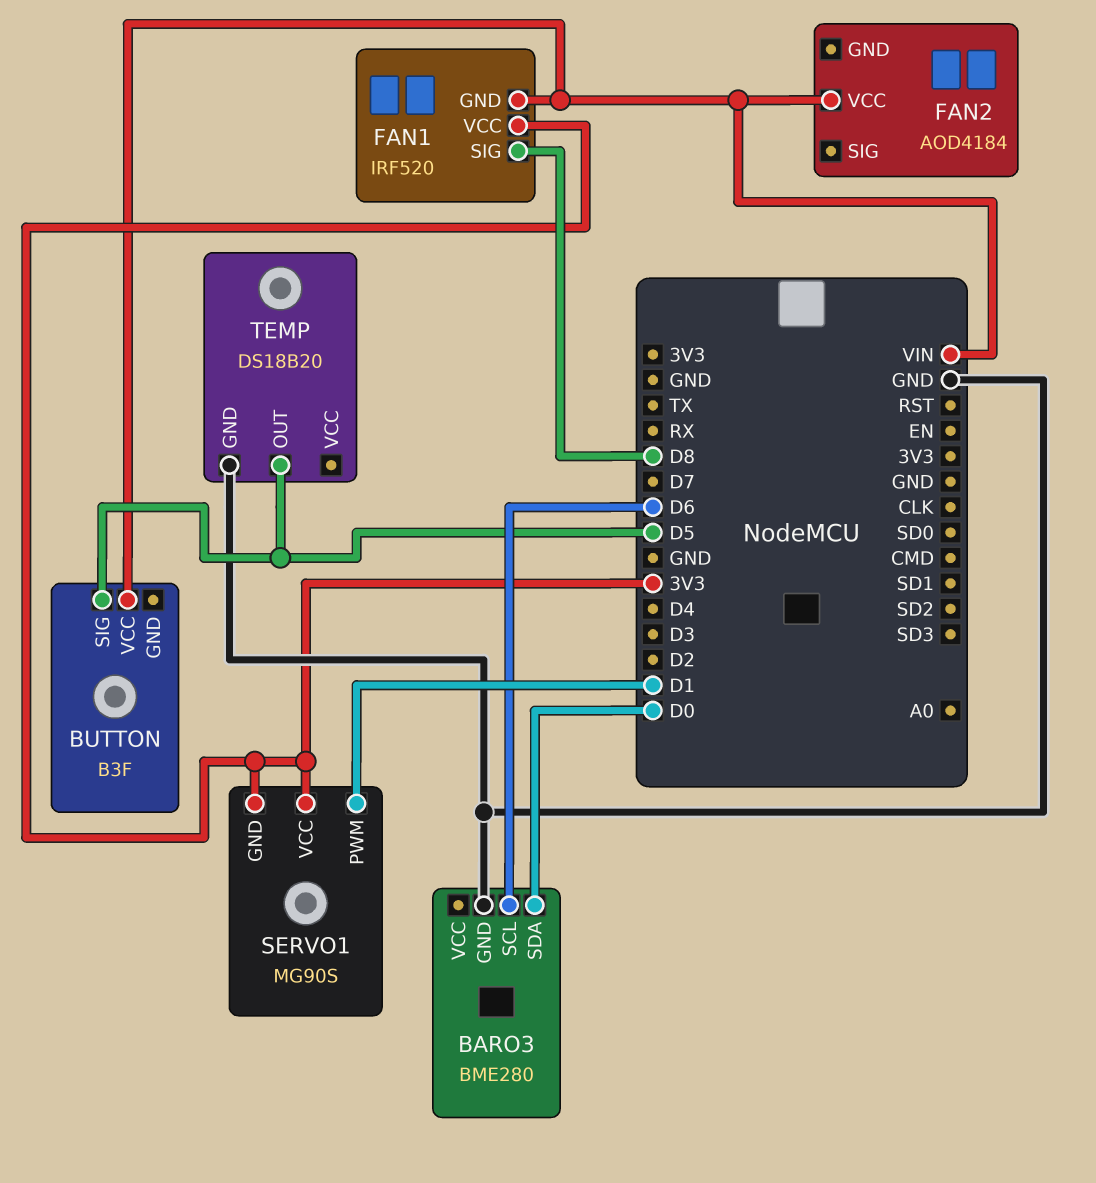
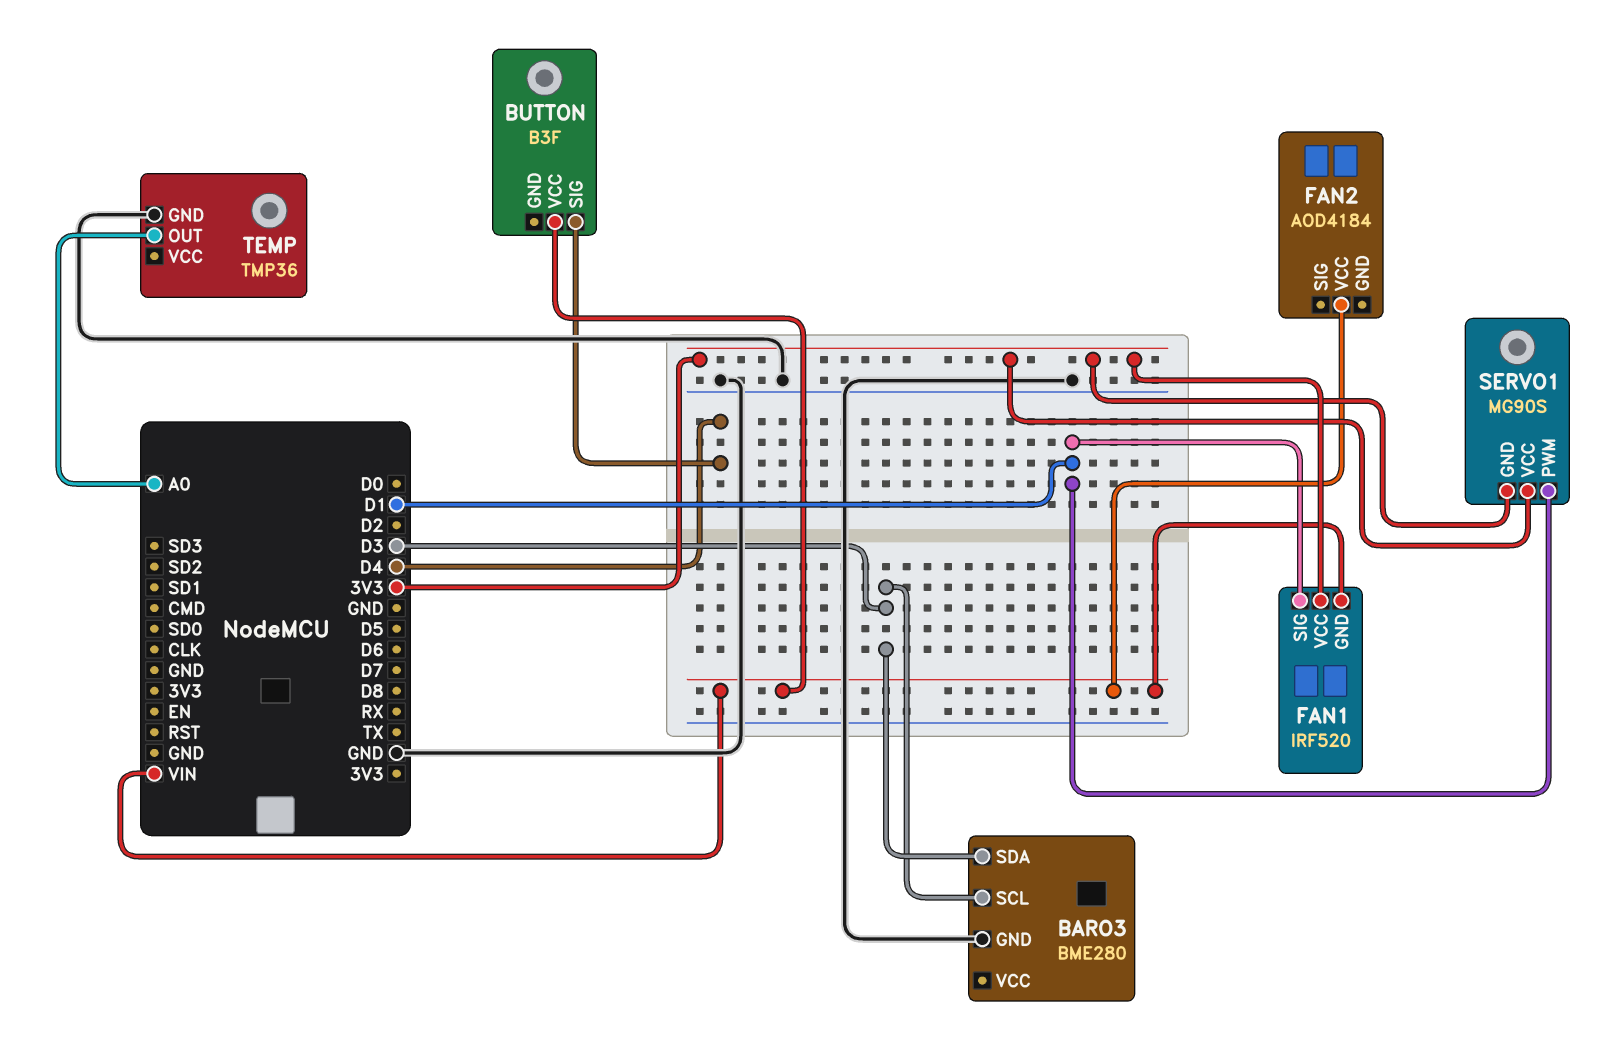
BARO3 pin SCL: D6 -> D3
BARO3 pin SDA: D0 -> D3
BUTTON pin SIG: D5 -> D4
FAN1 pin SIG: D8 -> D1
TEMP: DS18B20 -> TMP36
TEMP pin OUT: D5 -> A0

